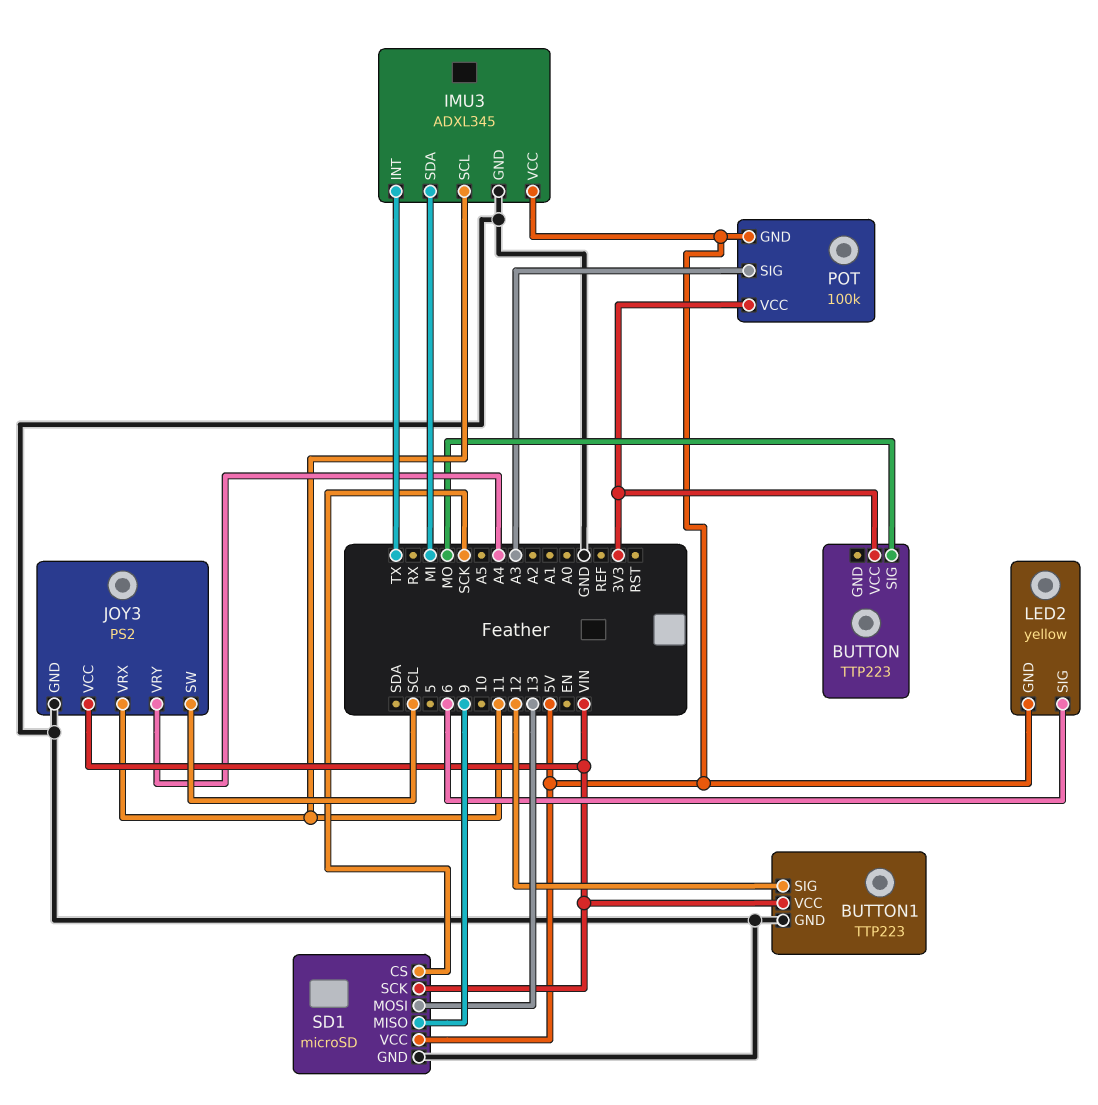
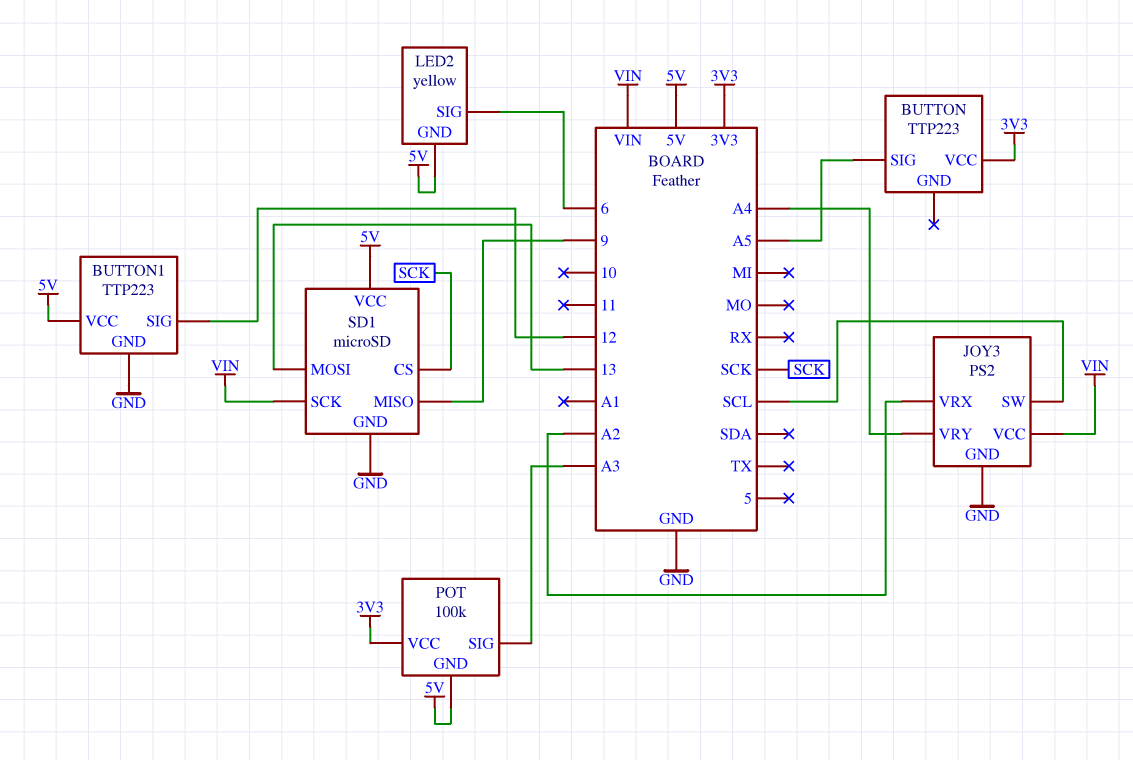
BUTTON pin SIG: MO -> A5
BUTTON1 pin VCC: VIN -> 5V
IMU3: ADXL345 -> none
IMU3 pin GND: GND -> none
IMU3 pin INT: TX -> none
IMU3 pin SCL: 11 -> none
IMU3 pin SDA: MI -> none
IMU3 pin VCC: 5V -> none
JOY3 pin VRX: 11 -> A2

